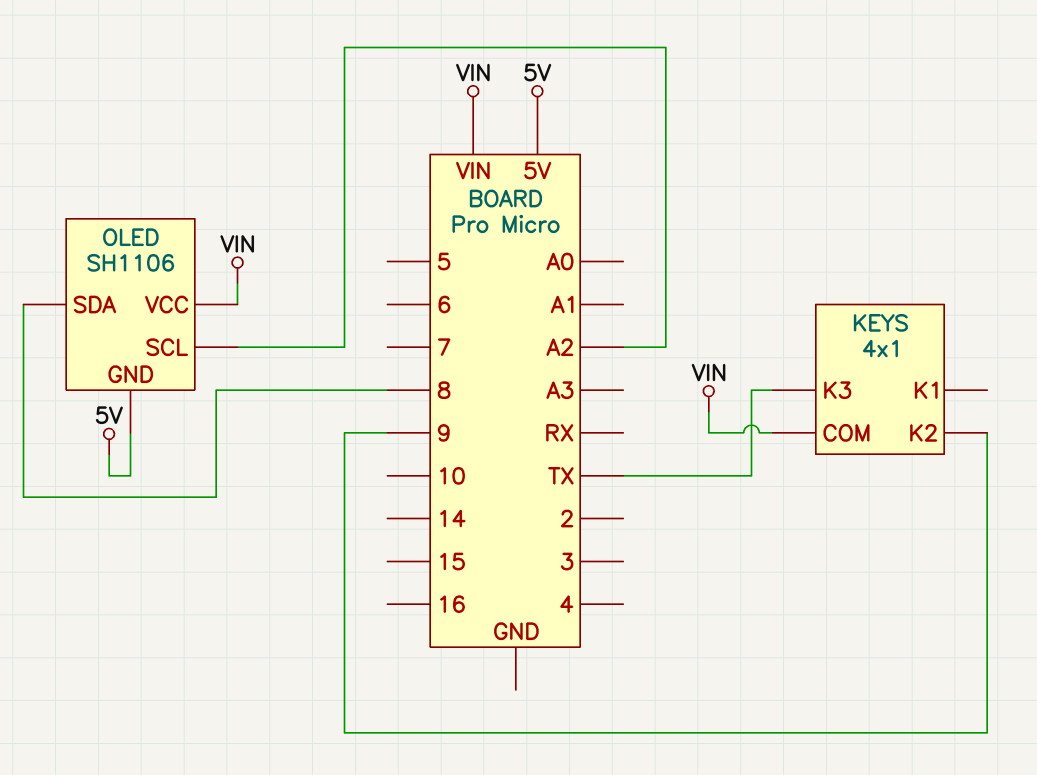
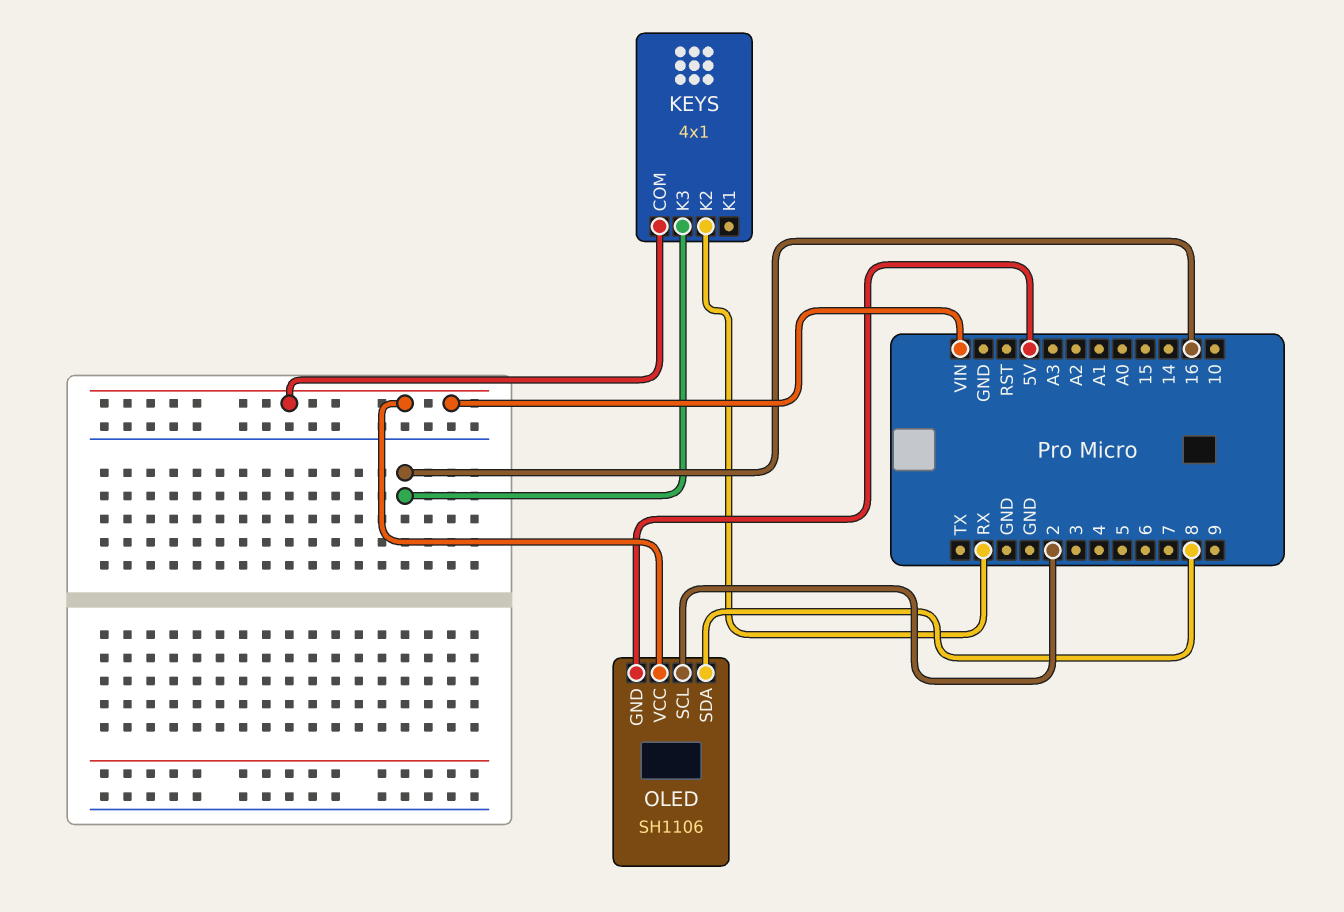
KEYS pin K2: 9 -> RX
KEYS pin K3: TX -> 16
OLED pin SCL: A2 -> 2

